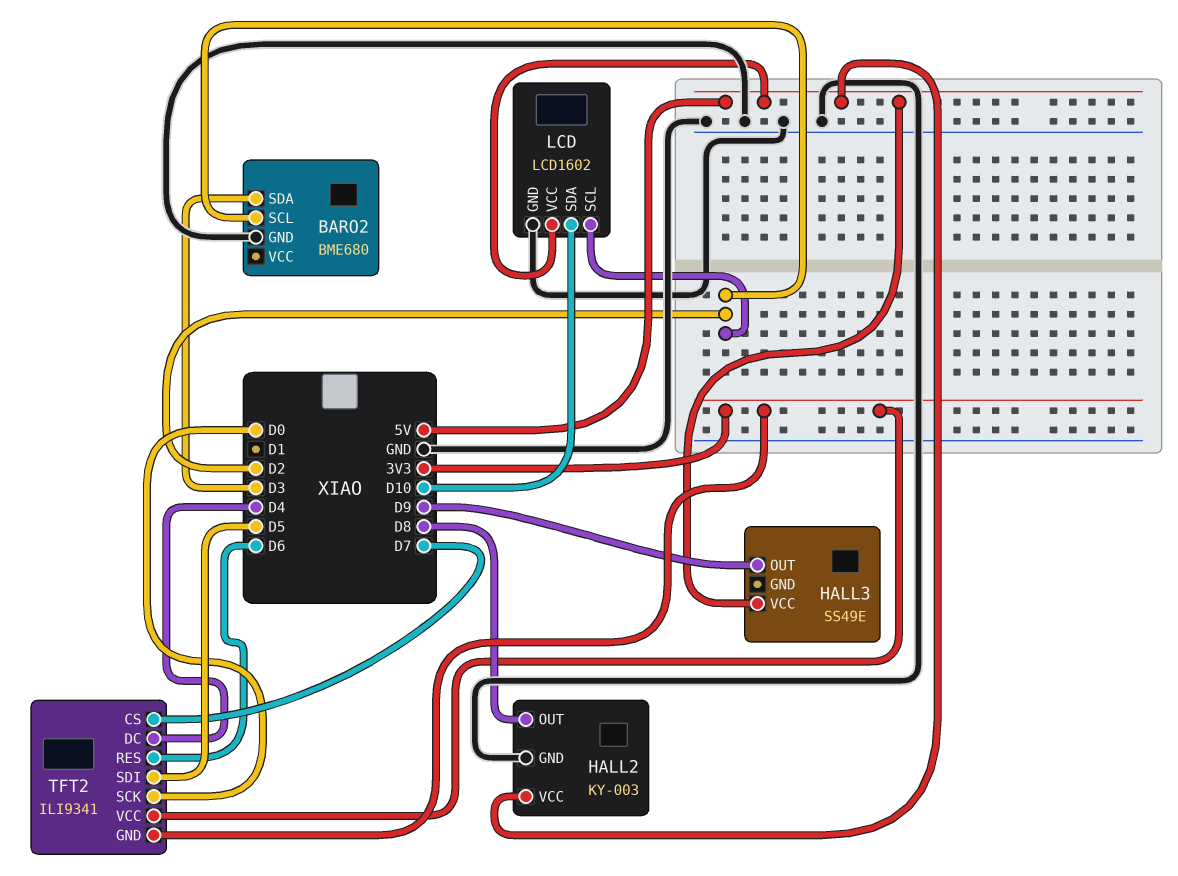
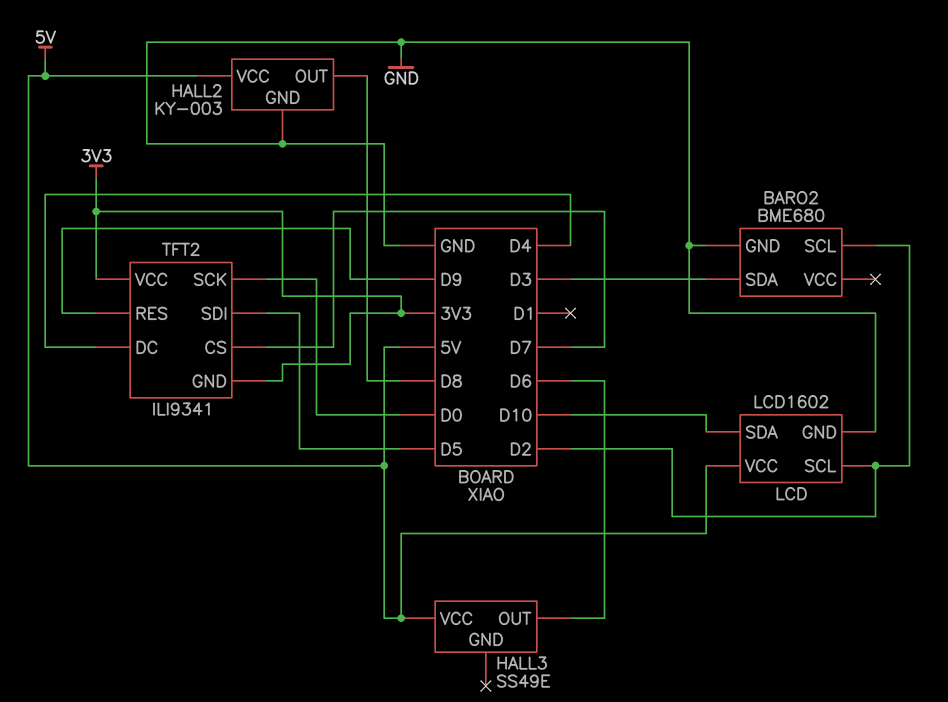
HALL3 pin OUT: D9 -> D6
TFT2 pin RES: D6 -> D9

